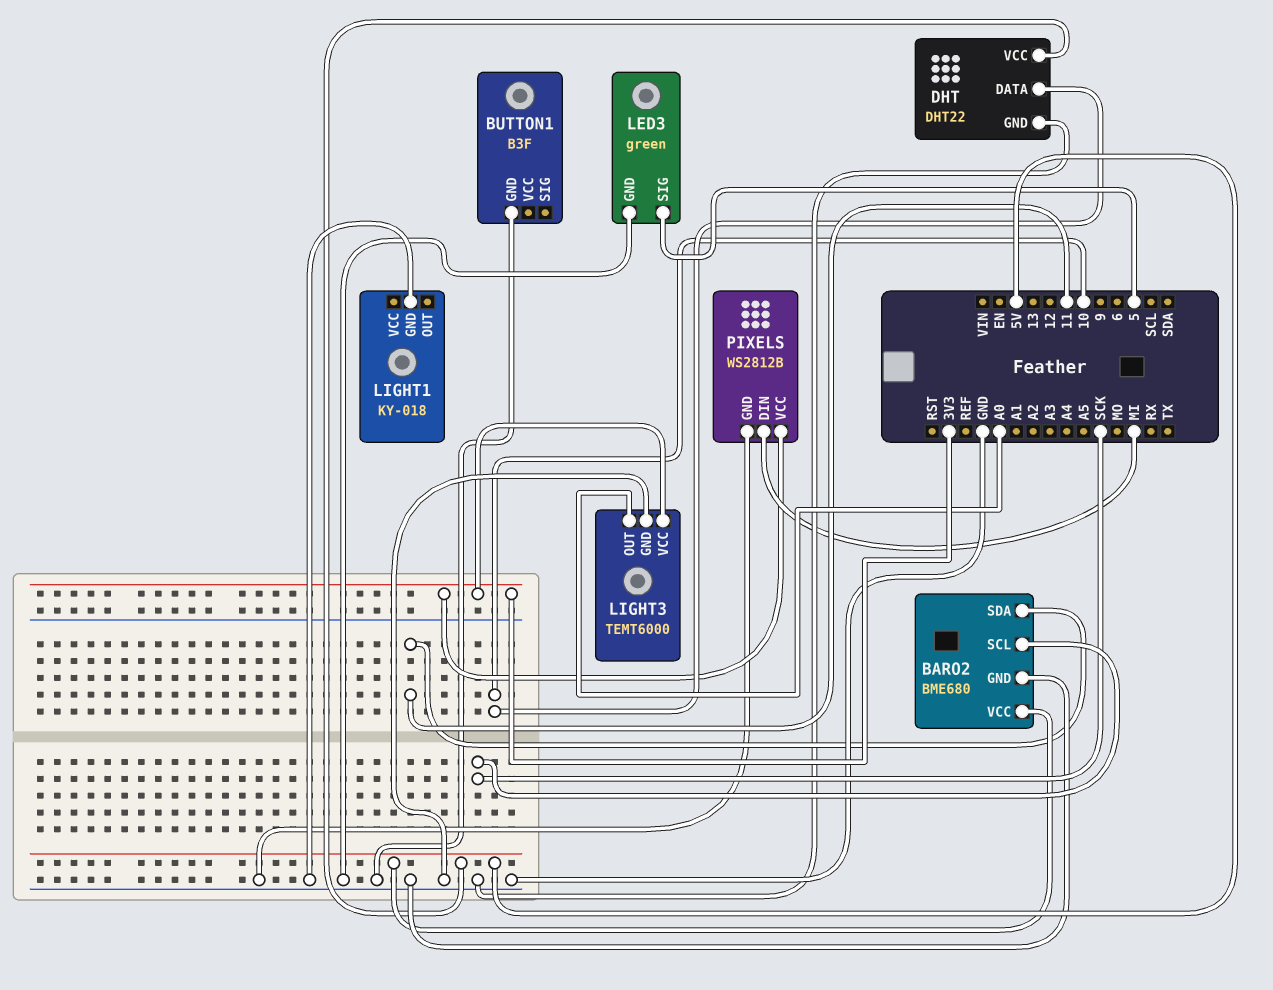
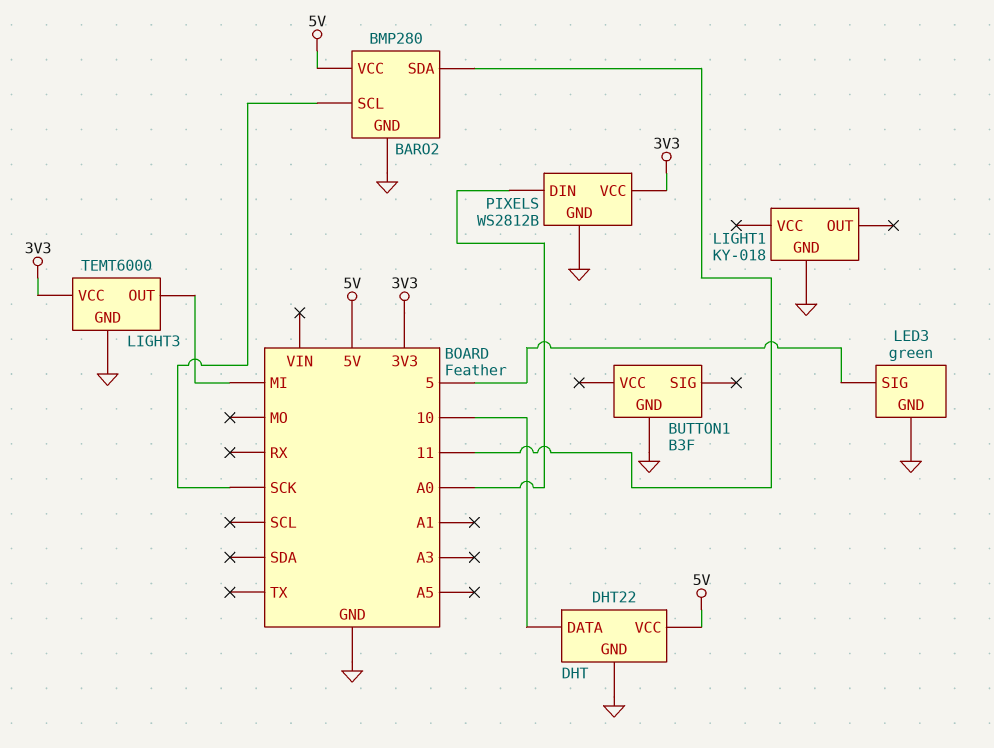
BARO2: BME680 -> BMP280
LIGHT3 pin OUT: A0 -> MI
PIXELS pin DIN: MI -> A0

